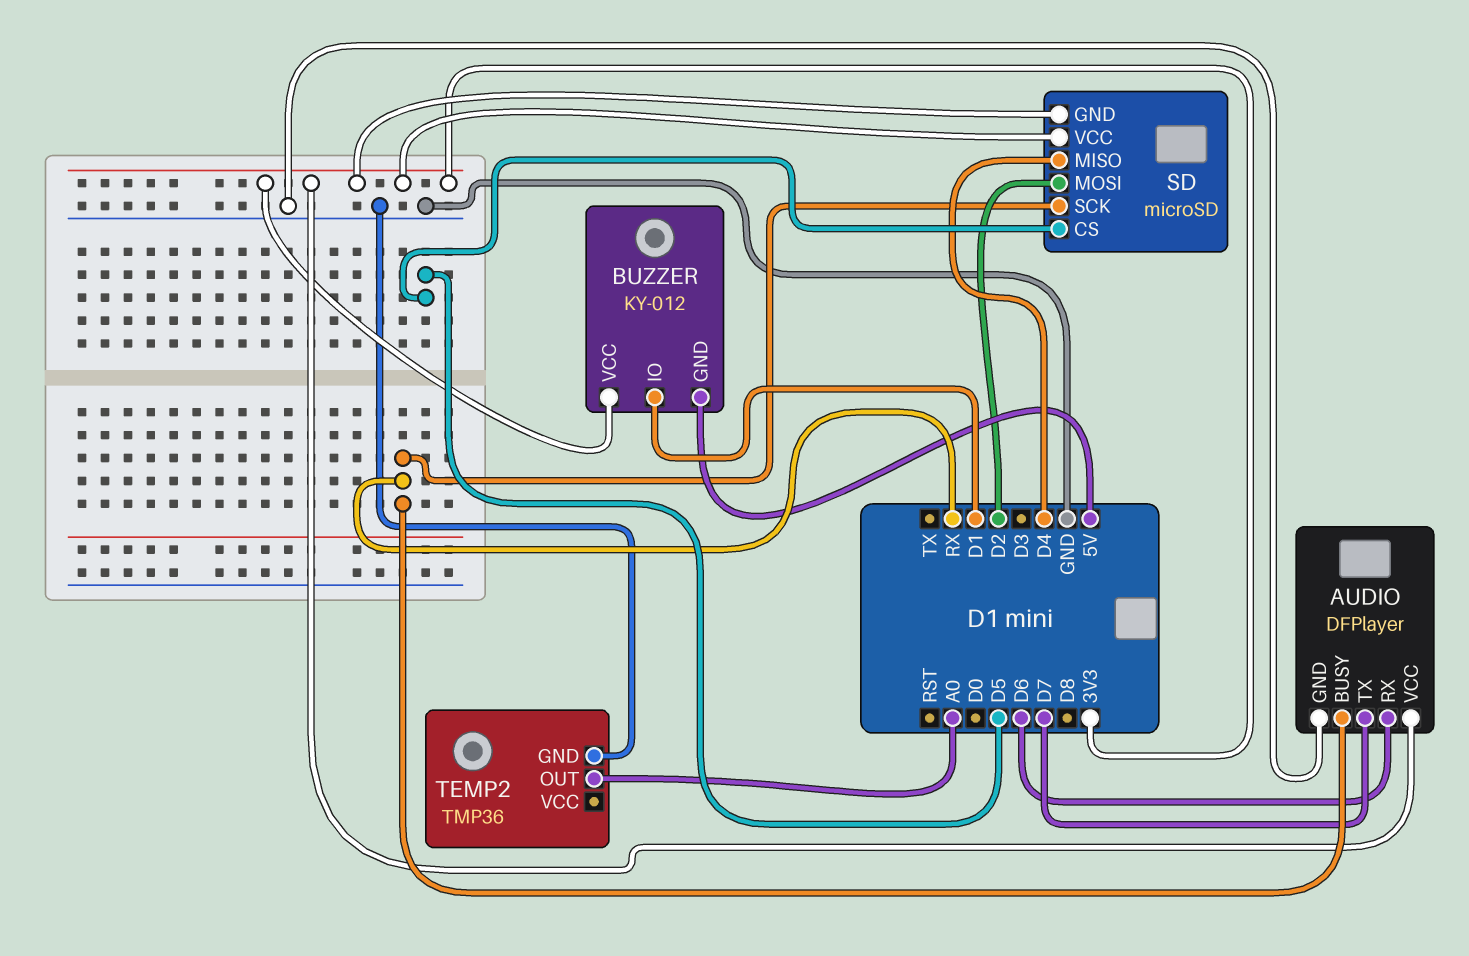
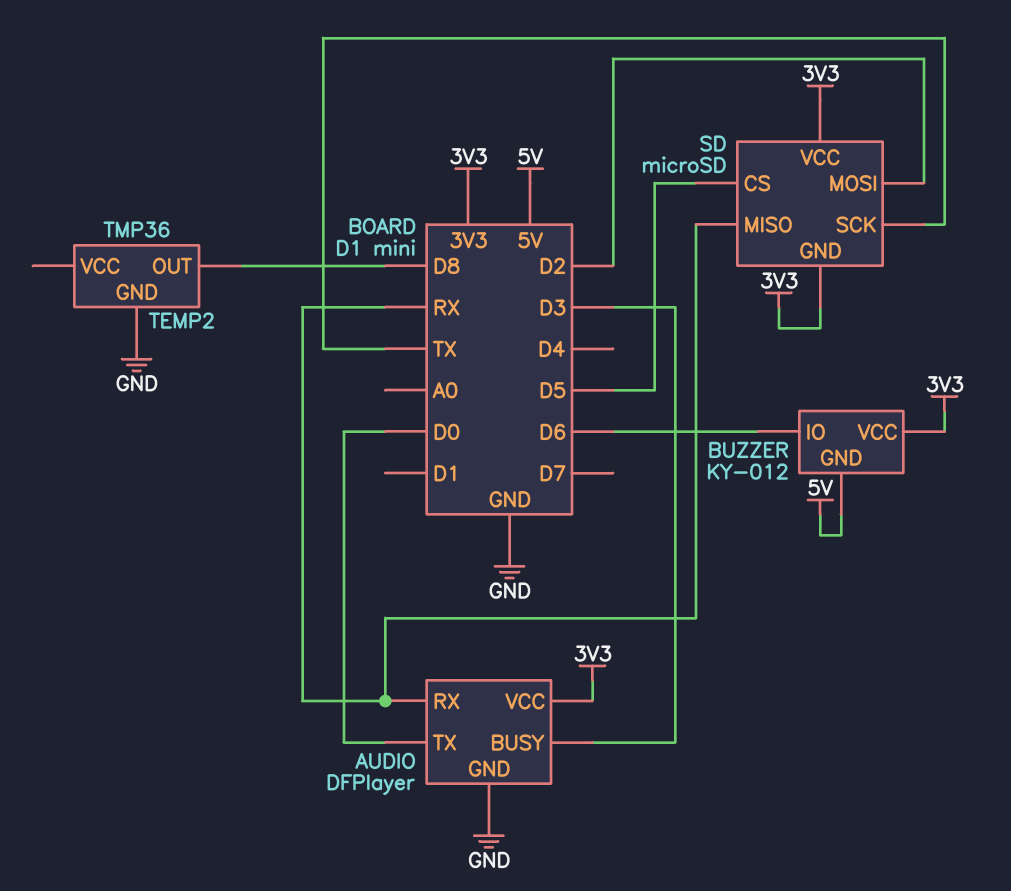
AUDIO pin BUSY: RX -> D3
AUDIO pin RX: D6 -> RX
AUDIO pin TX: D7 -> D0
BUZZER pin IO: D1 -> D6
SD pin MISO: D4 -> RX
SD pin SCK: RX -> TX
TEMP2 pin OUT: A0 -> D8

